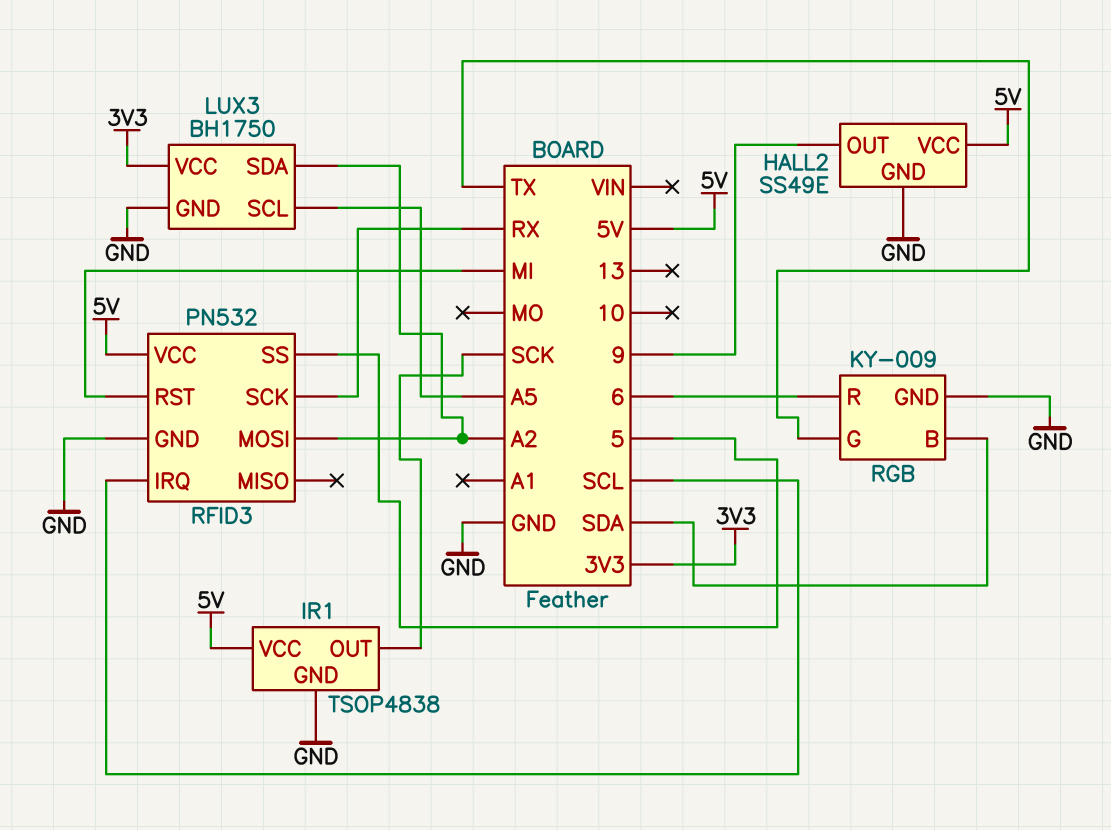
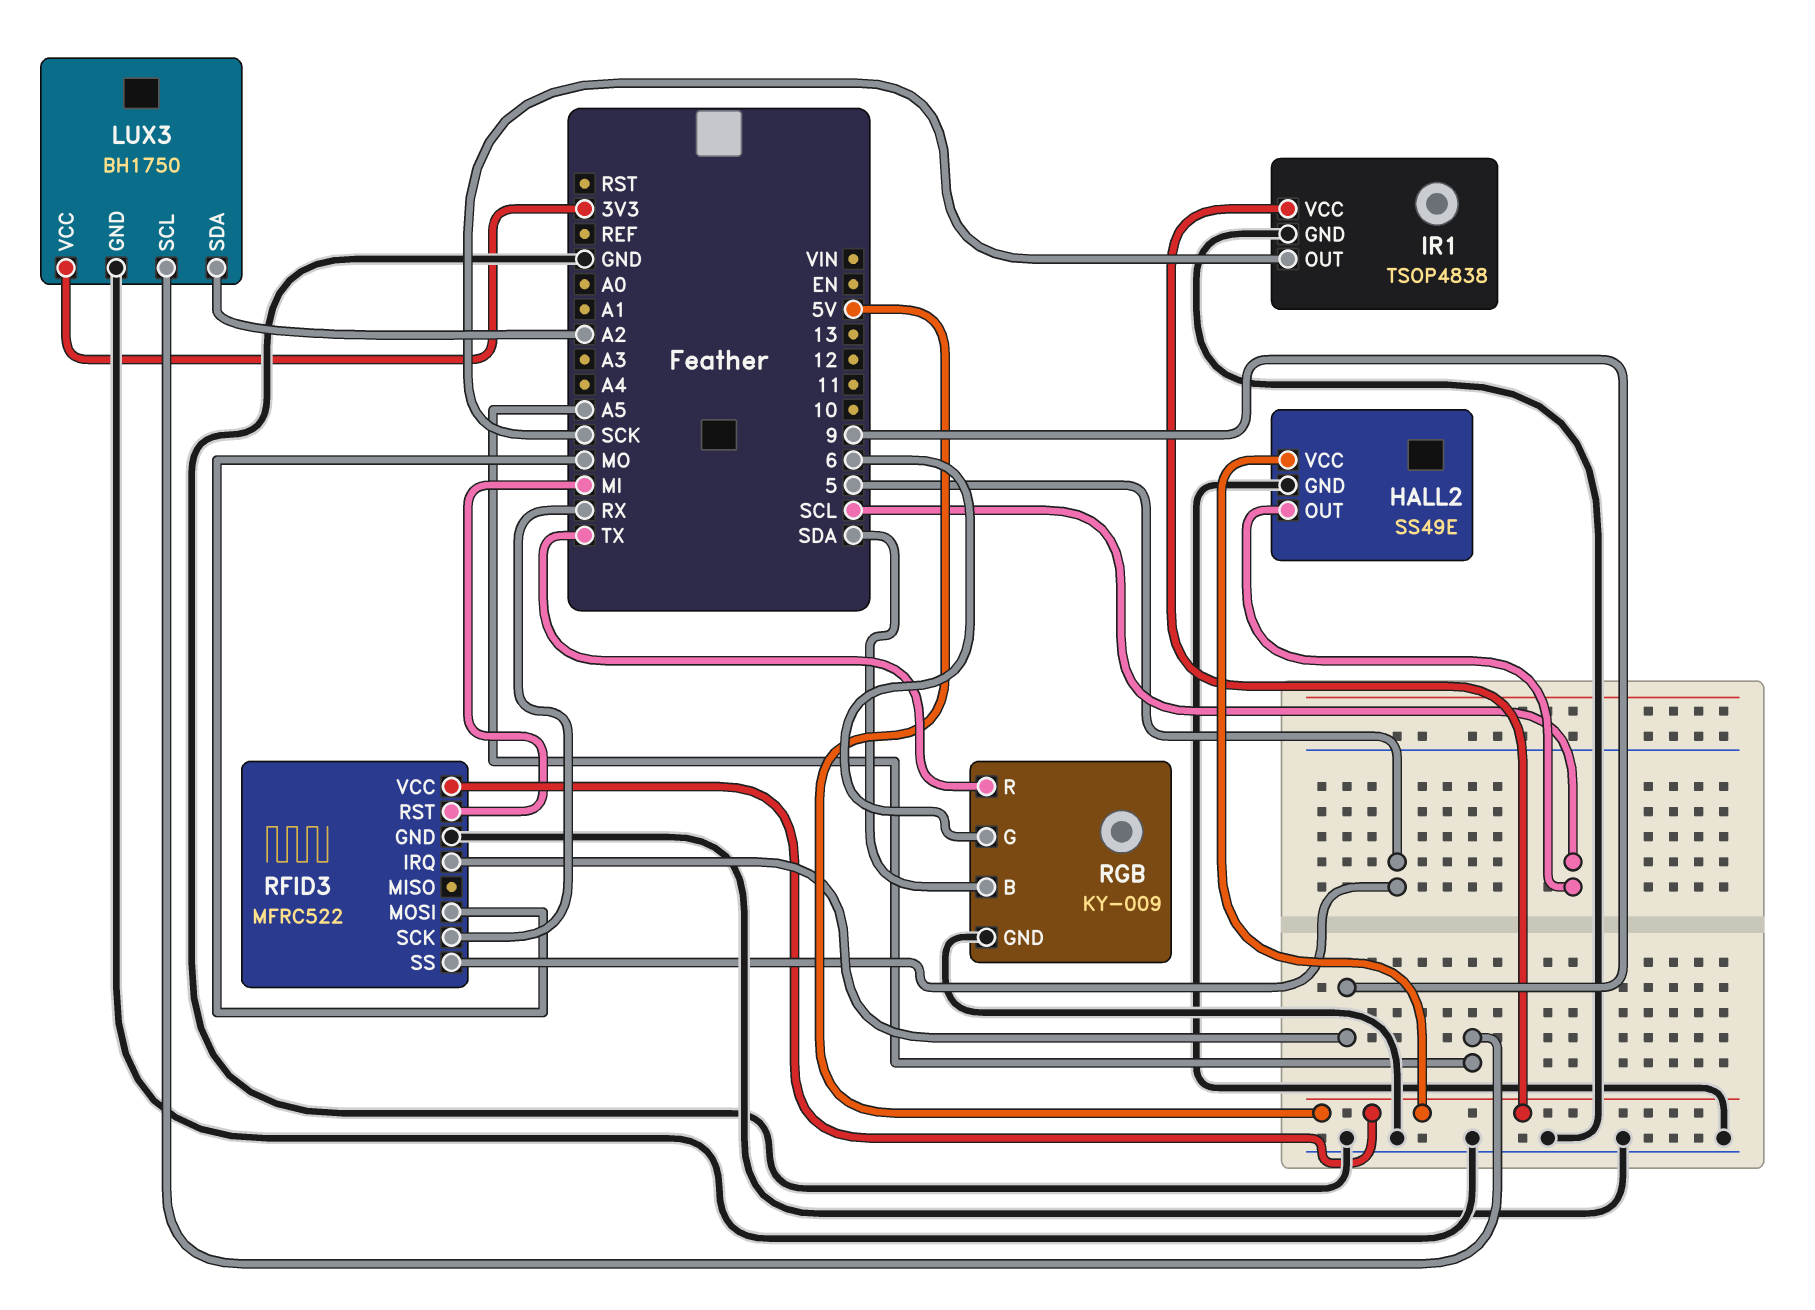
HALL2 pin OUT: 9 -> SCL
RFID3: PN532 -> MFRC522
RFID3 pin IRQ: SCL -> 9
RFID3 pin MOSI: A2 -> MO
RGB pin G: TX -> 6
RGB pin R: 6 -> TX

